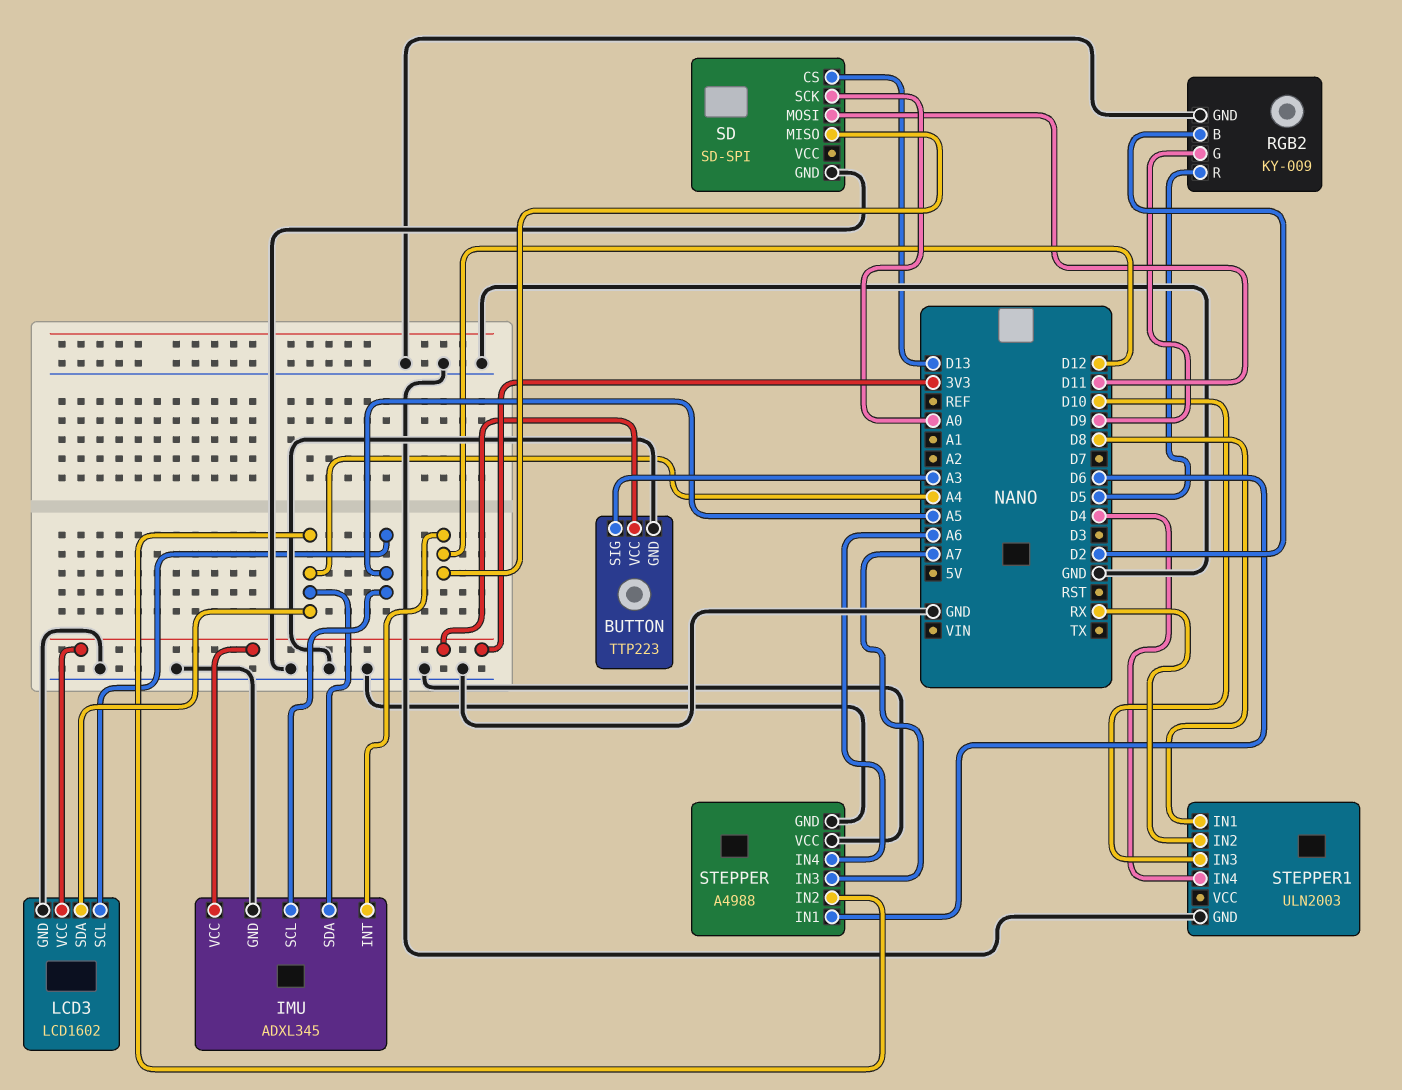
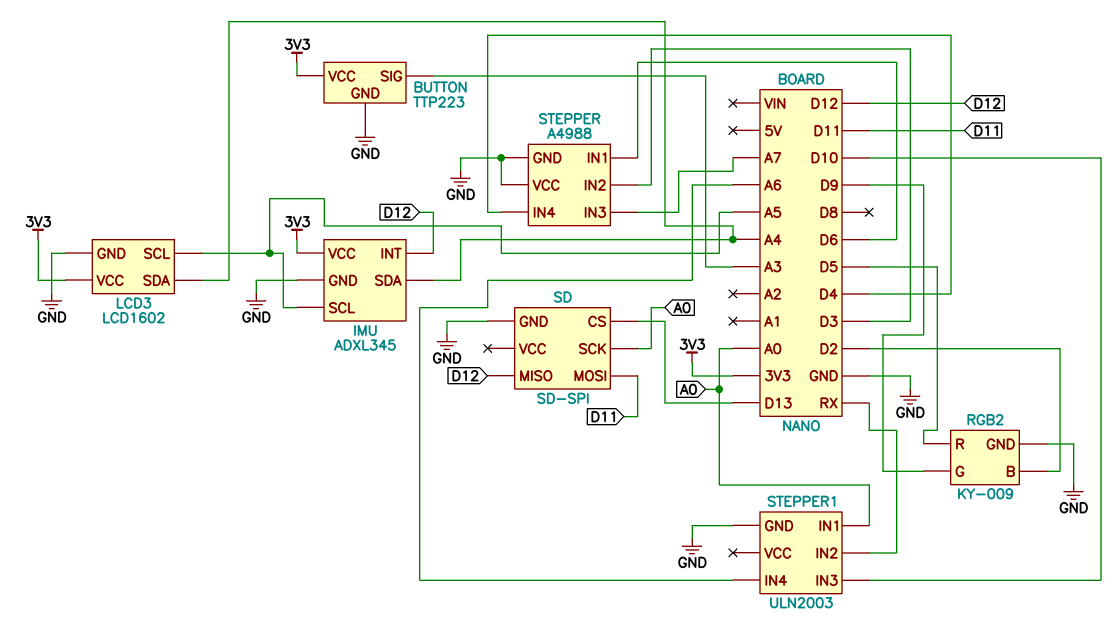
STEPPER pin IN2: A4 -> D3
STEPPER pin IN4: A6 -> D4
STEPPER1 pin IN1: D8 -> A0
STEPPER1 pin IN4: D4 -> A6

